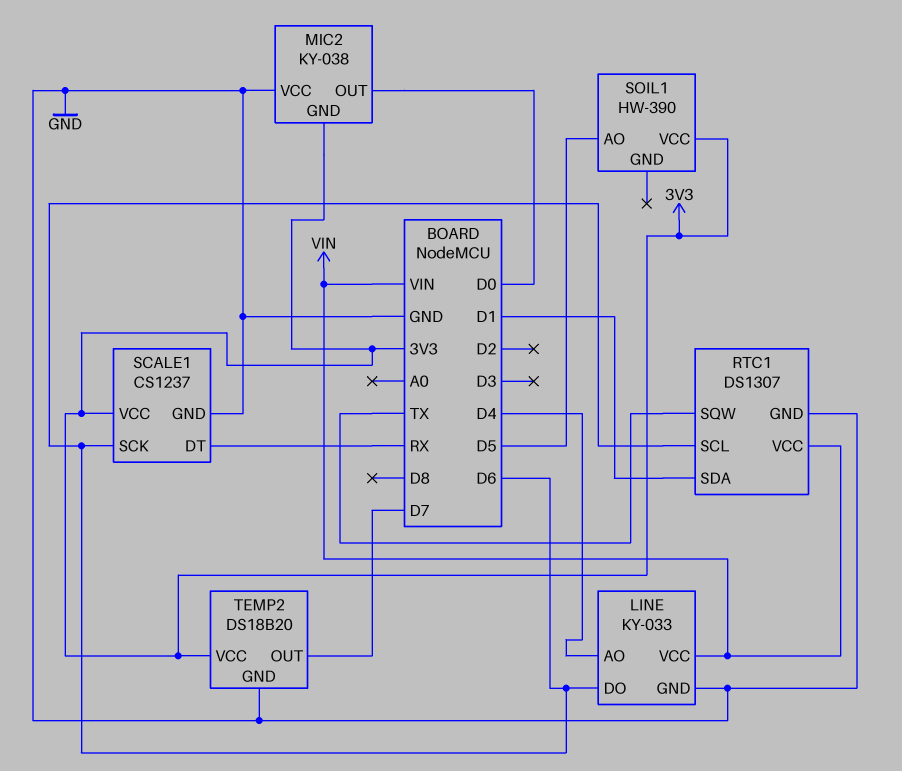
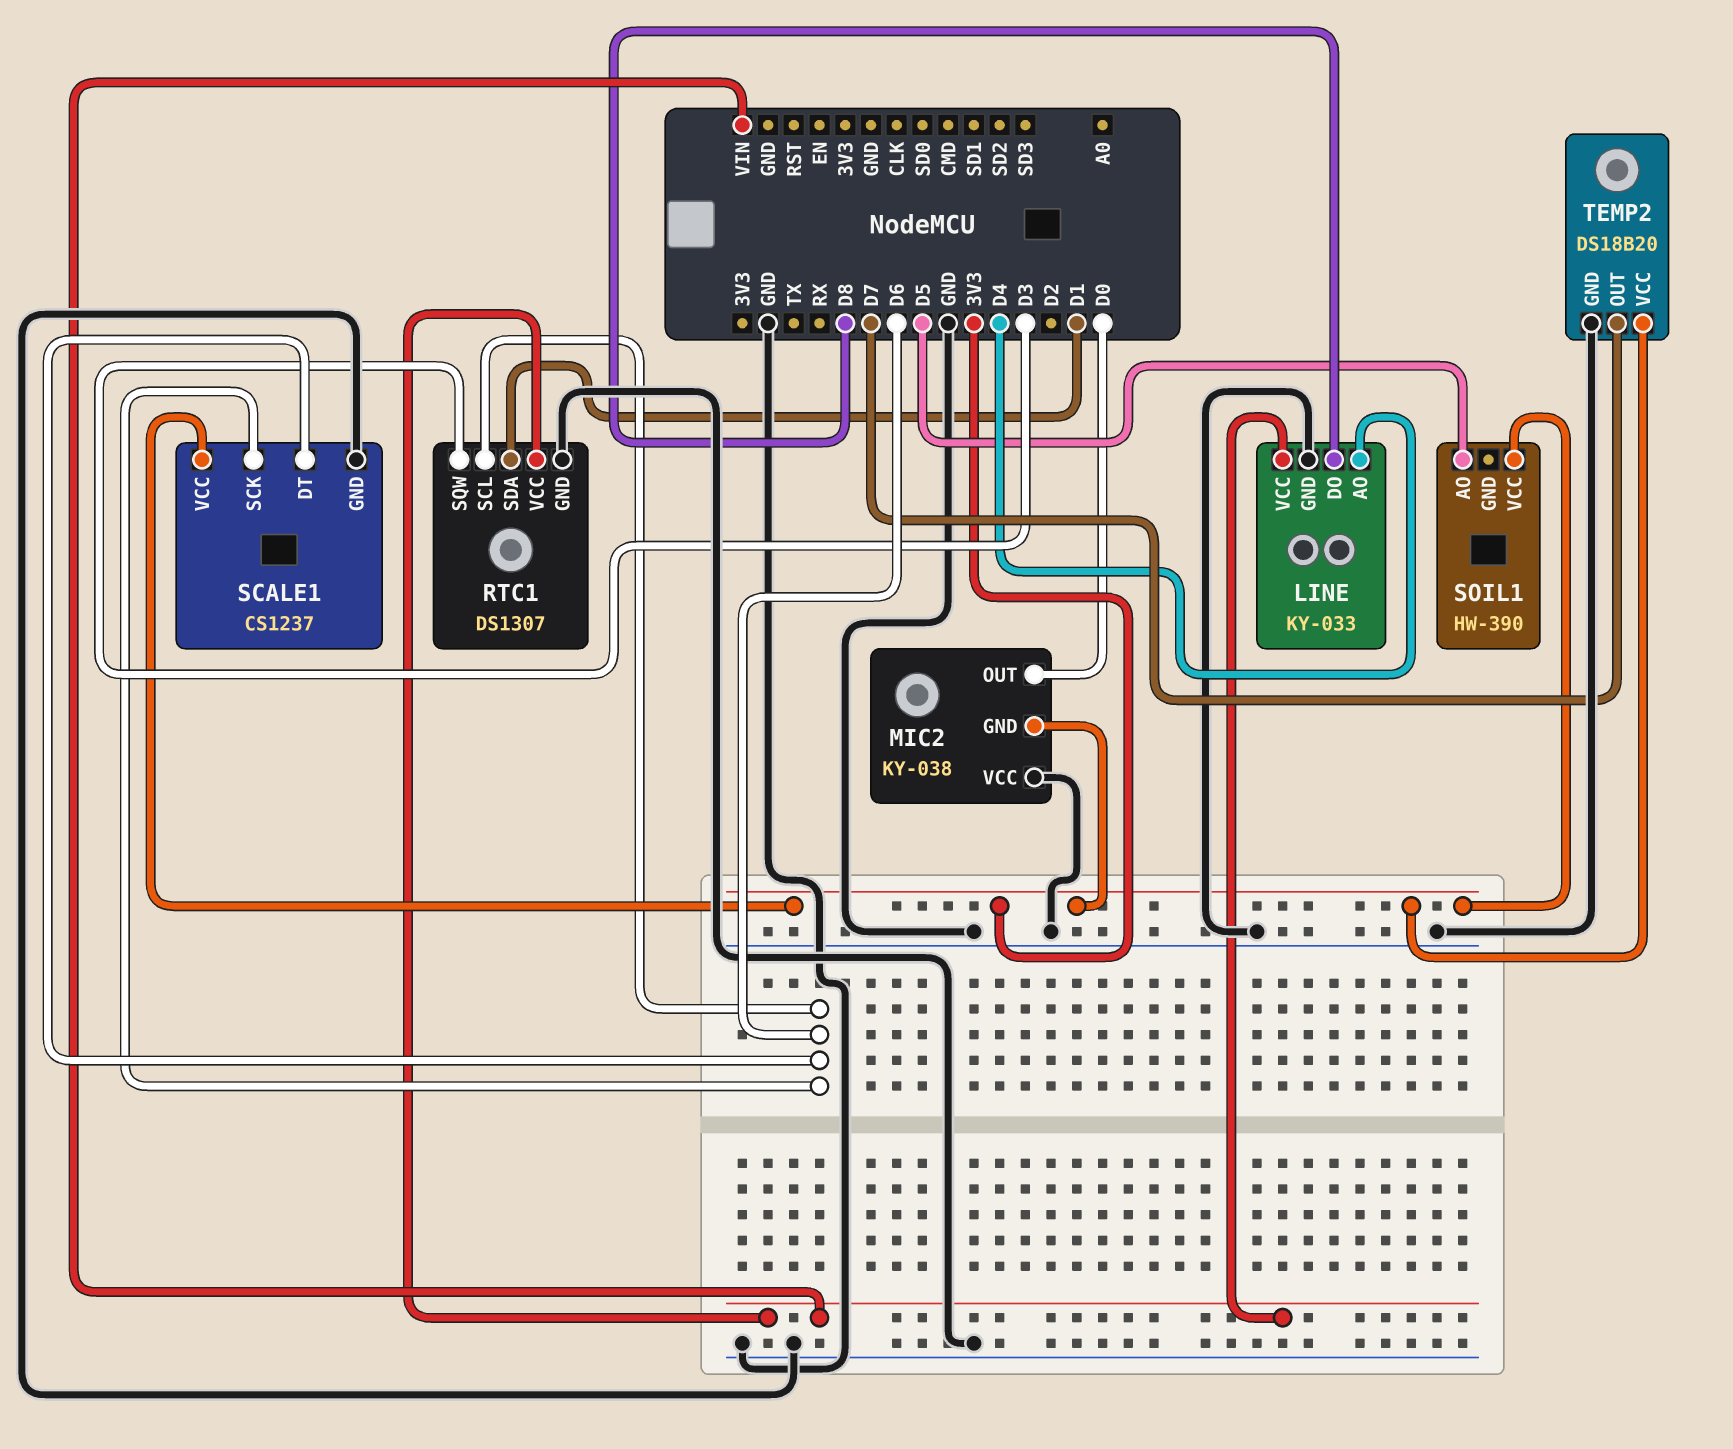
LINE pin DO: D6 -> D8
RTC1 pin SQW: TX -> D3
SCALE1 pin DT: RX -> D6

